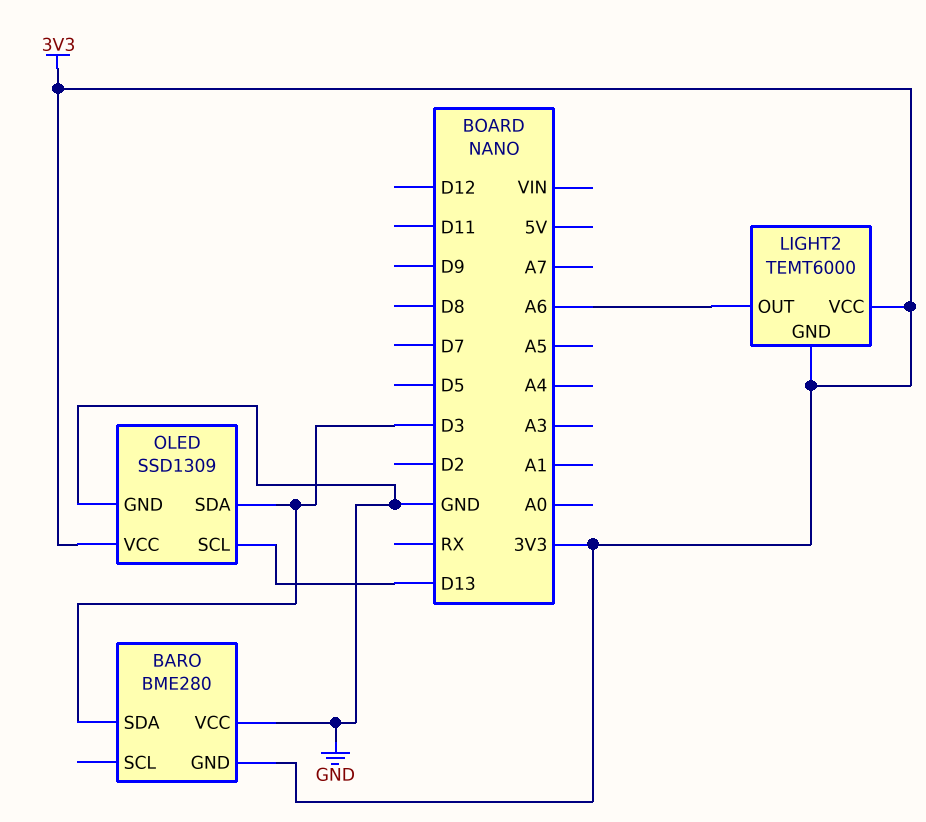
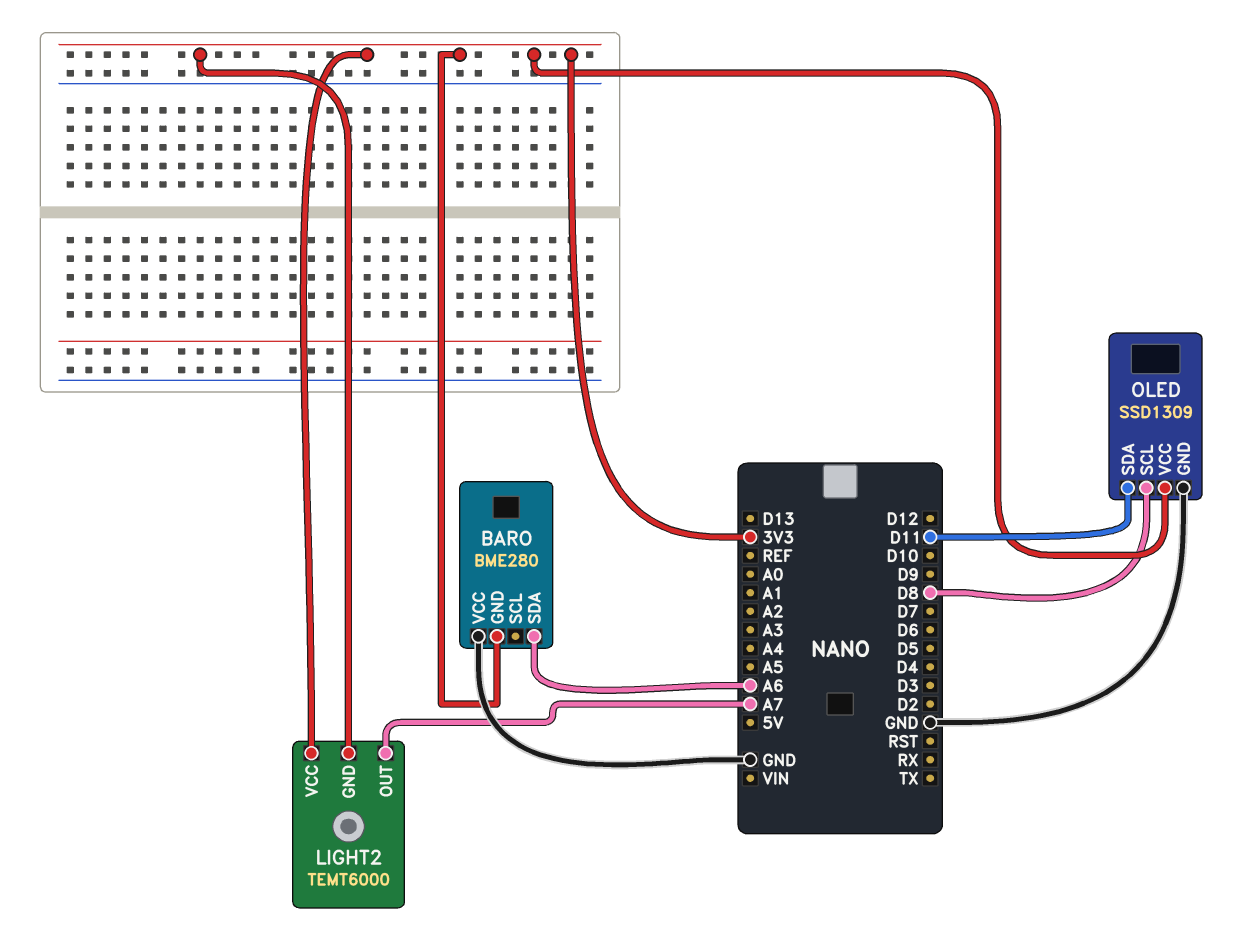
BARO pin SDA: D3 -> A6
LIGHT2 pin OUT: A6 -> A7
OLED pin SCL: D13 -> D8
OLED pin SDA: D3 -> D11

